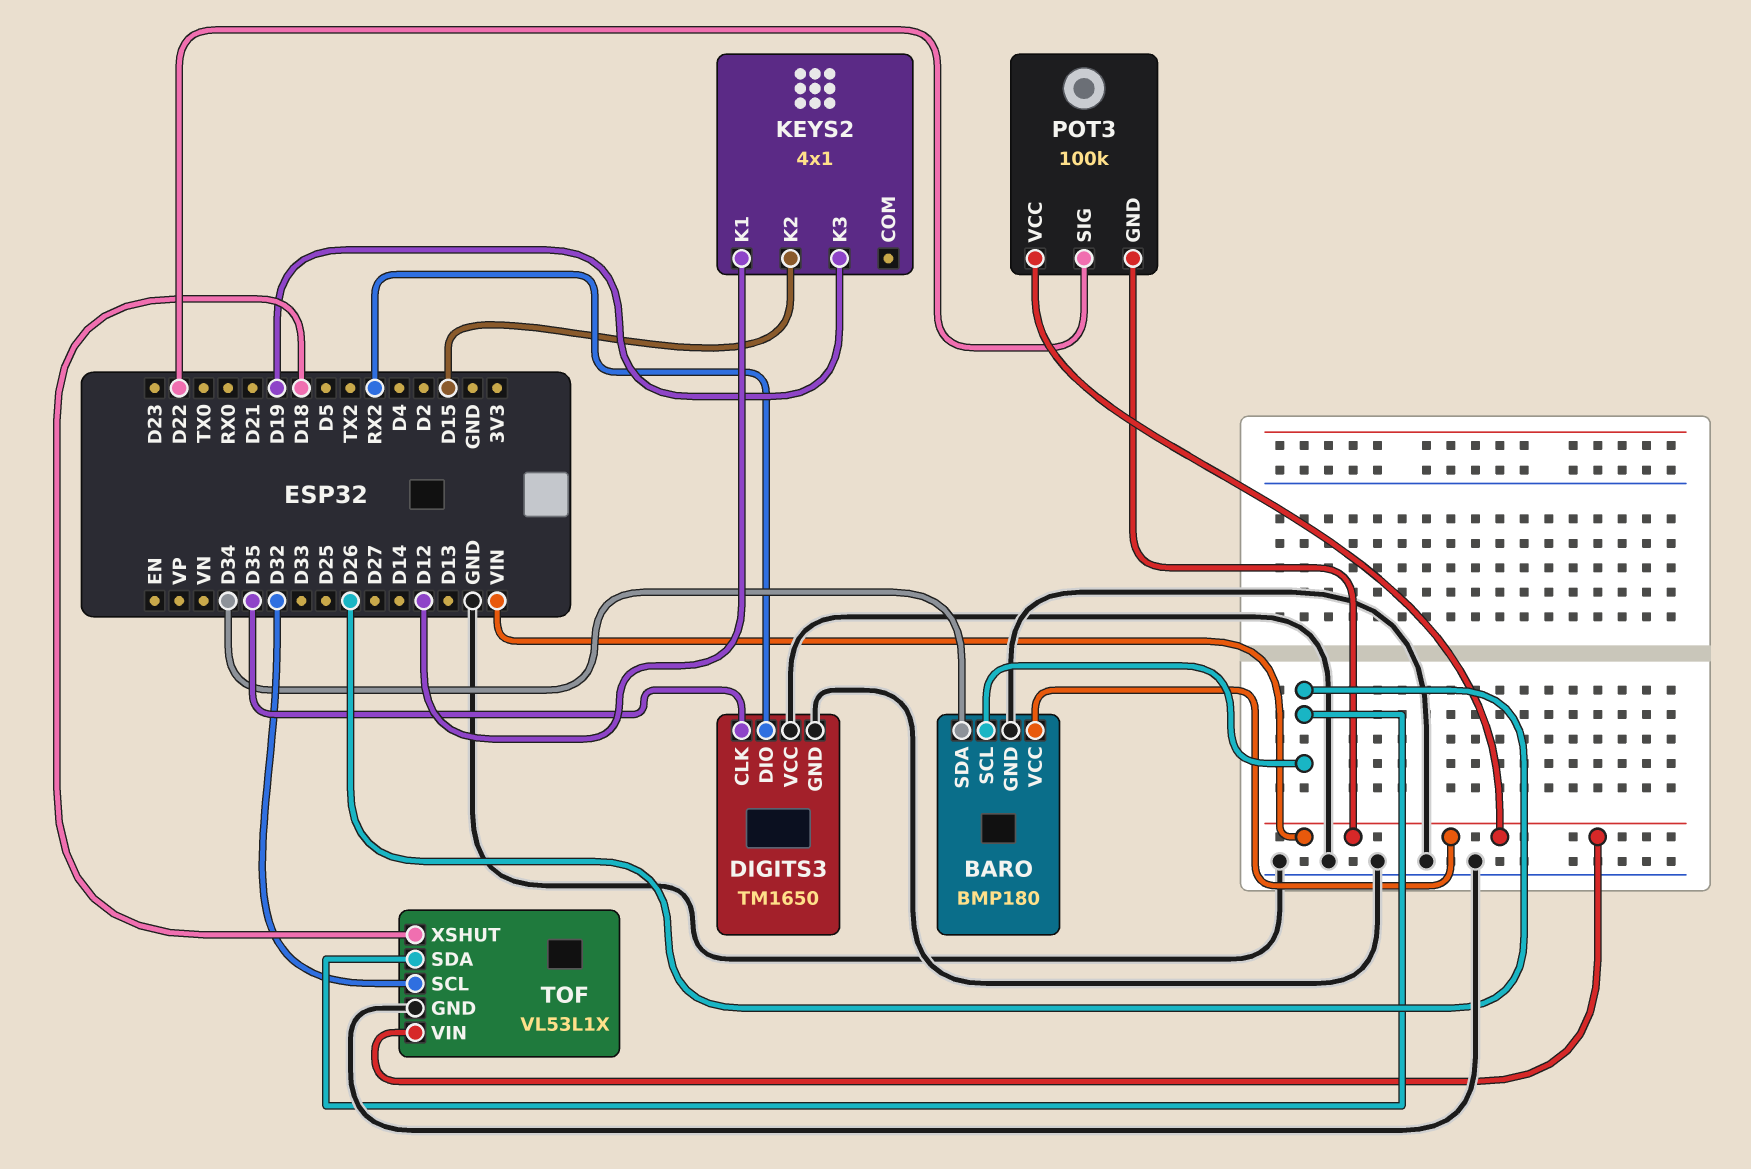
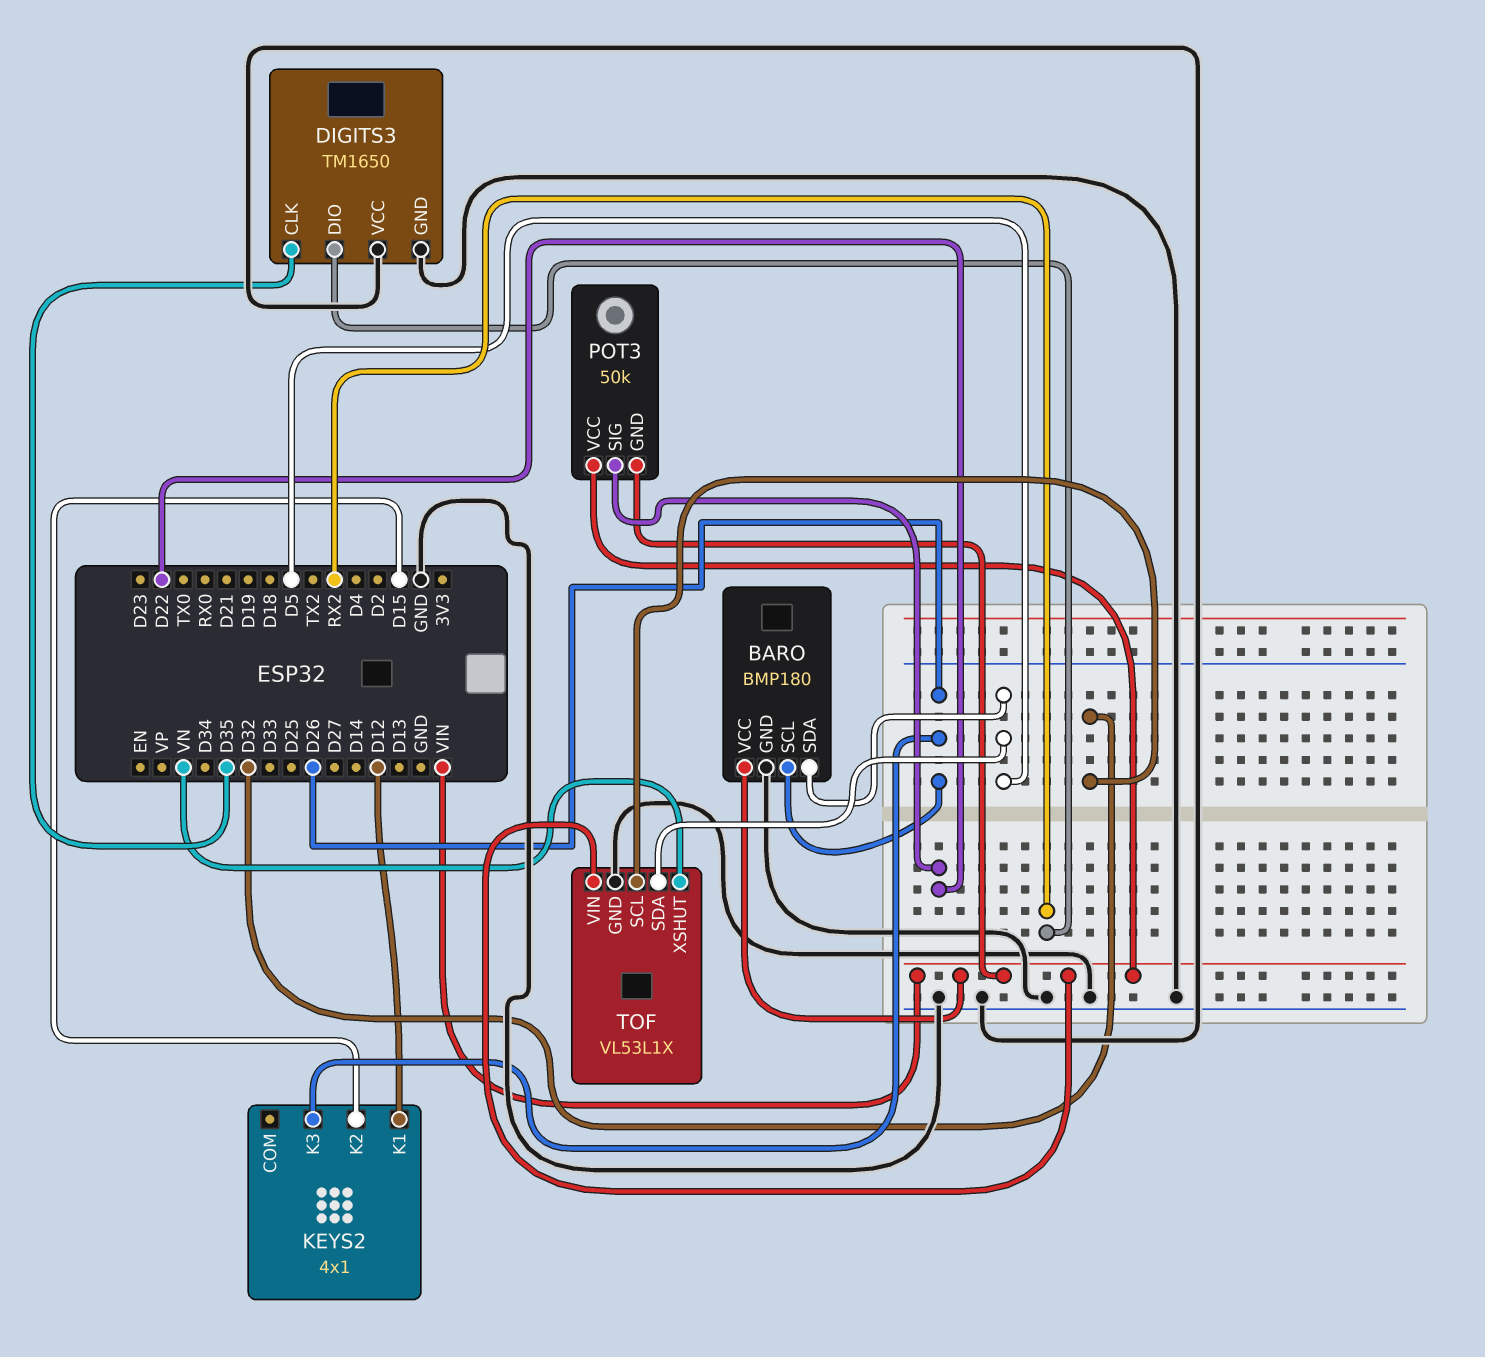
BARO pin SDA: D34 -> D5
KEYS2 pin K3: D19 -> D26
POT3: 100k -> 50k
TOF pin SDA: D26 -> D5
TOF pin XSHUT: D18 -> VN

